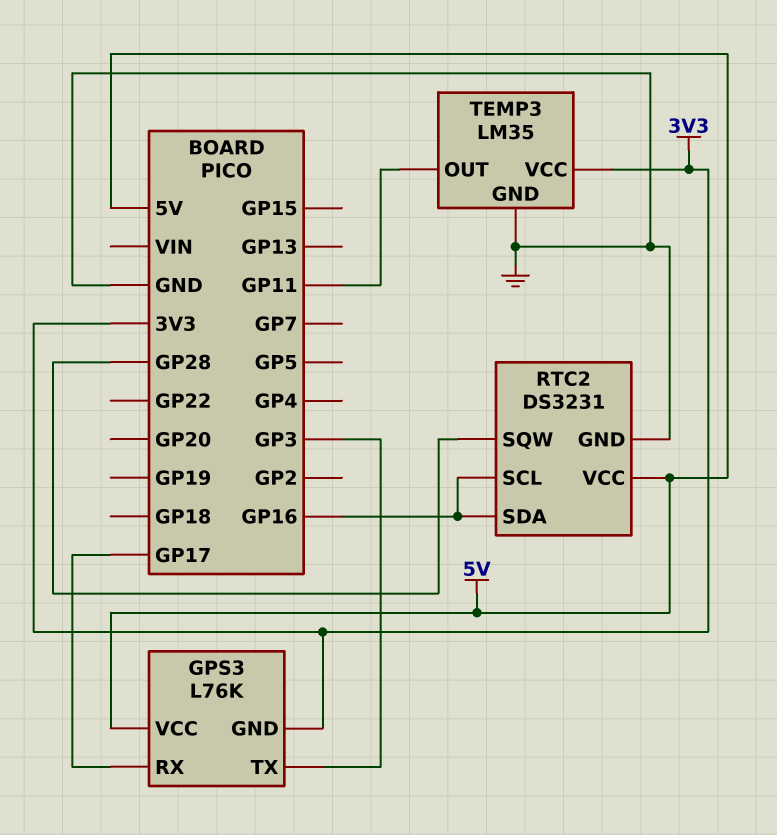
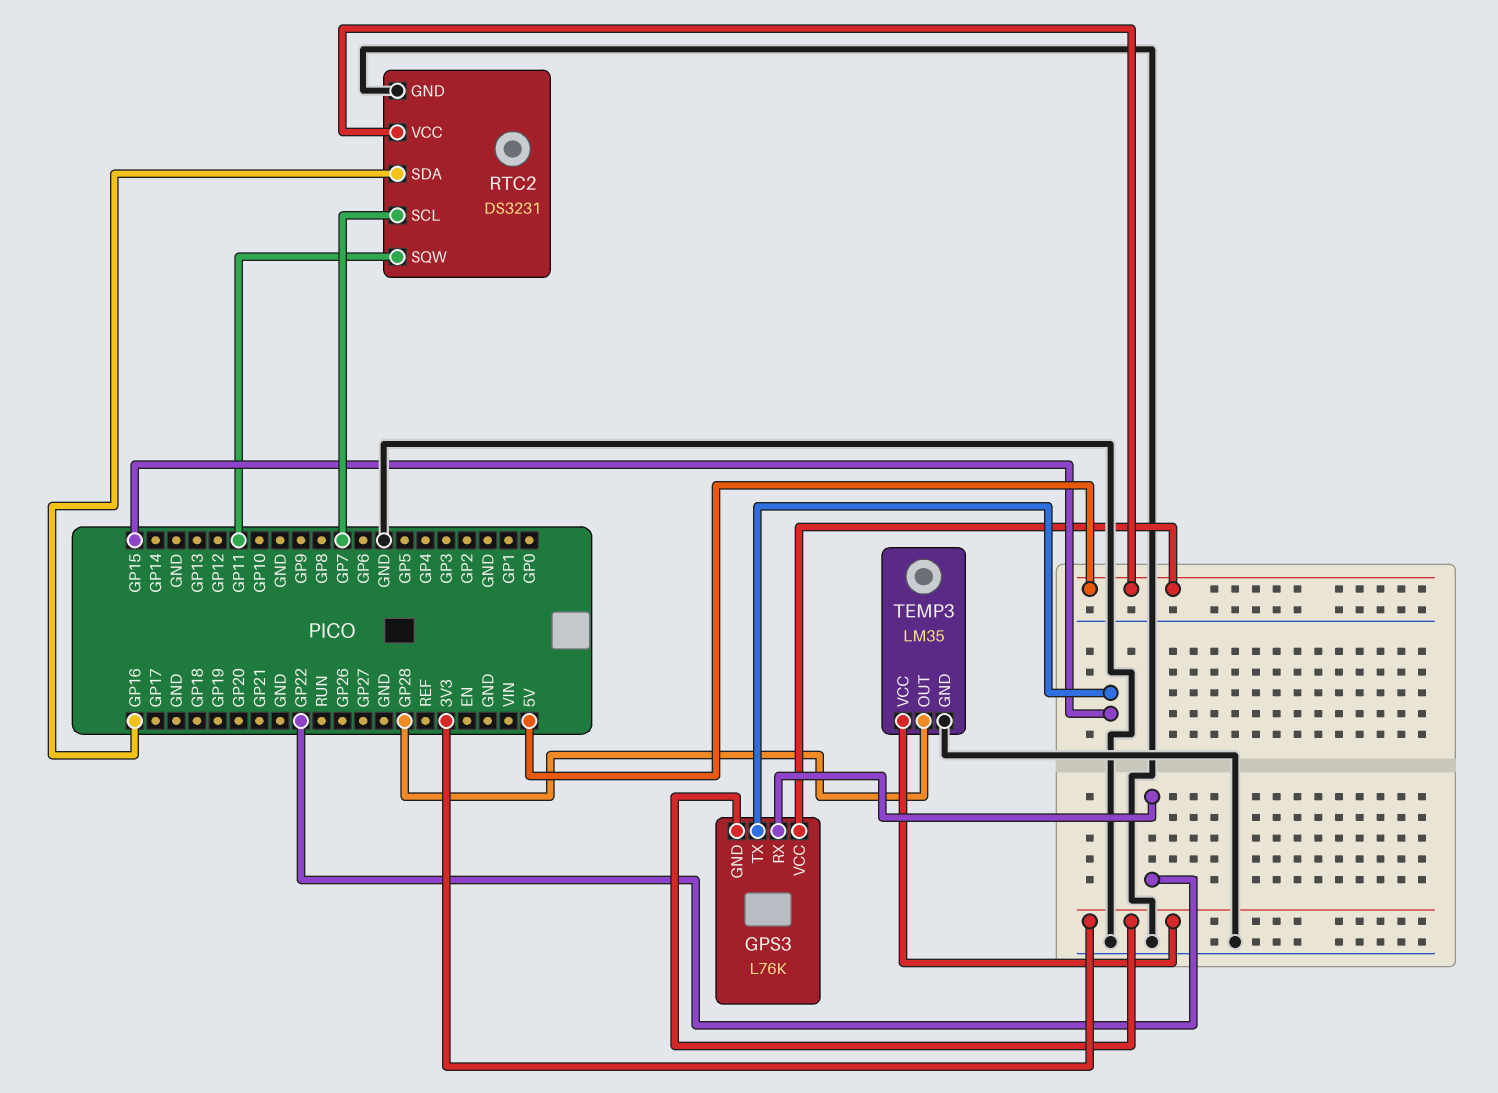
GPS3 pin RX: GP17 -> GP22
GPS3 pin TX: GP3 -> GP15
RTC2 pin SCL: GP16 -> GP7
RTC2 pin SQW: GP28 -> GP11
TEMP3 pin OUT: GP11 -> GP28

